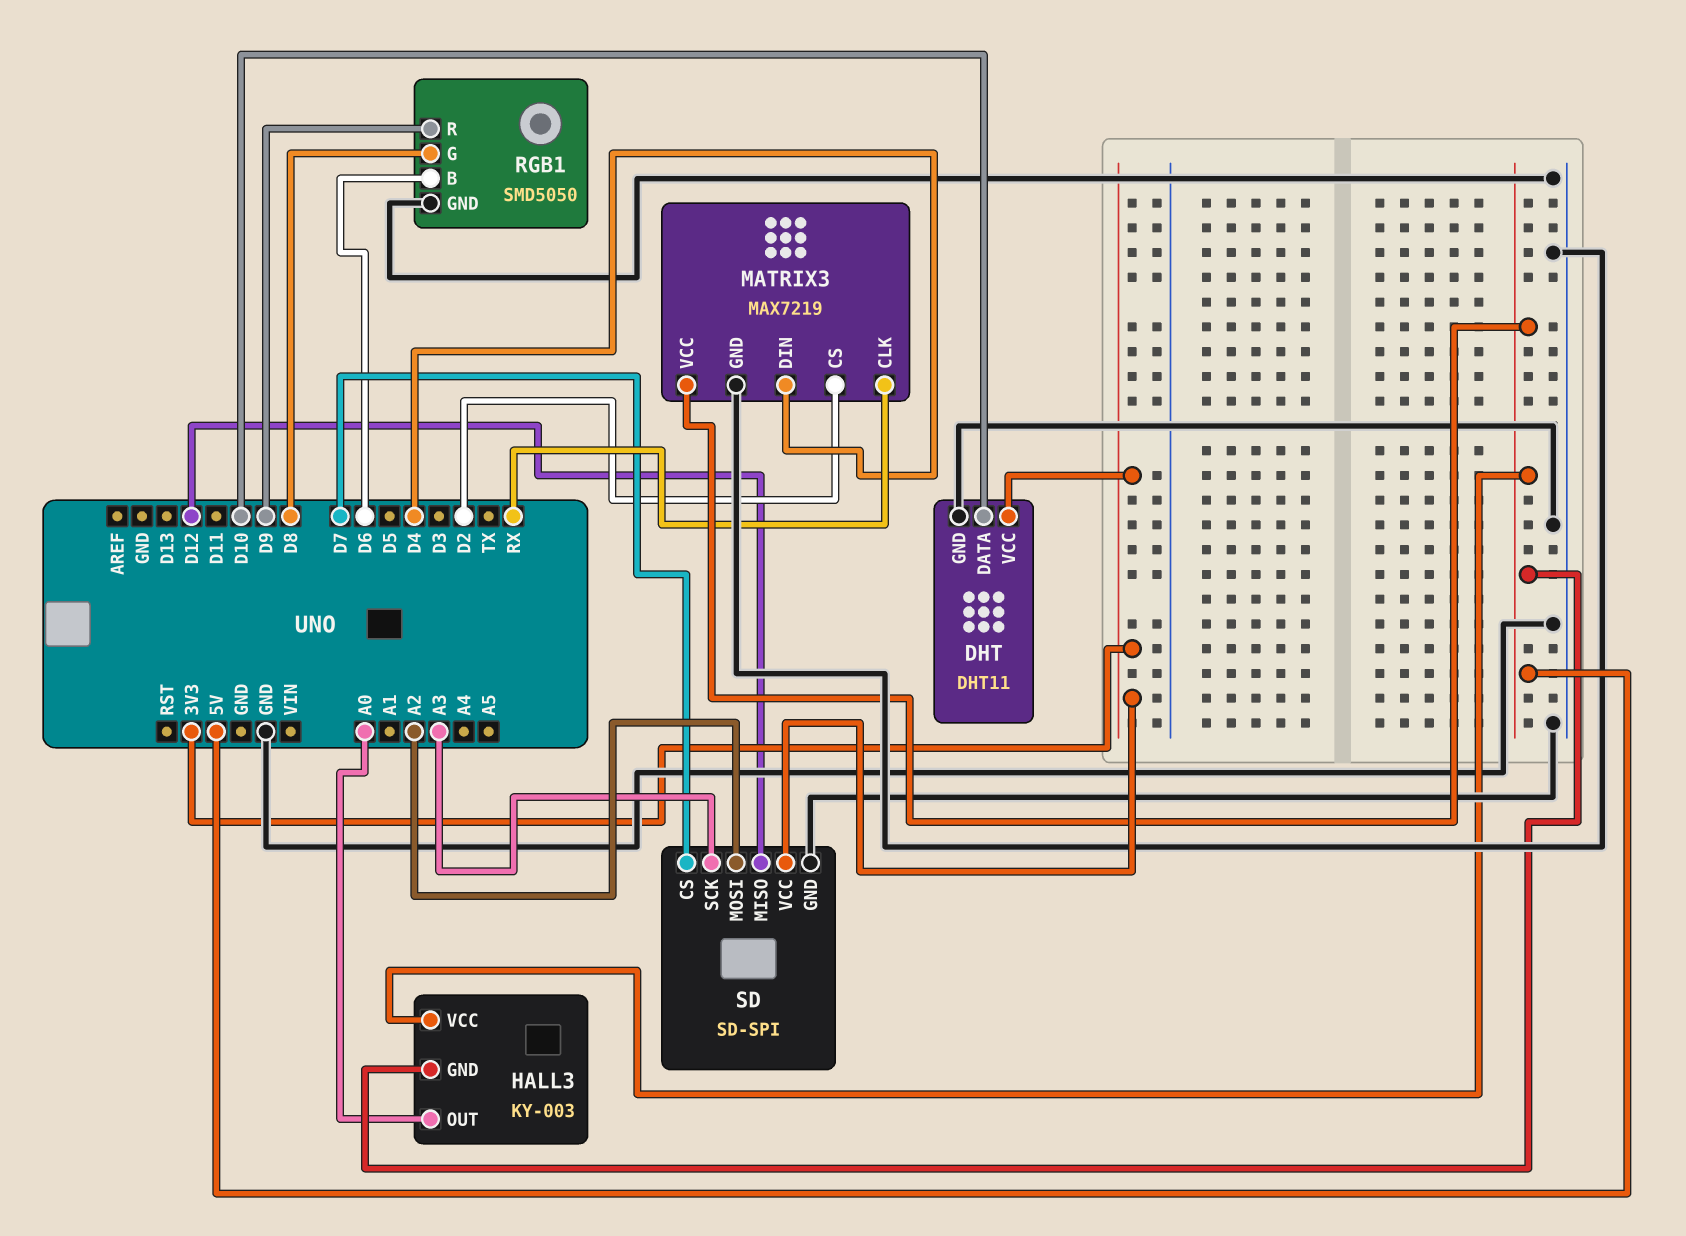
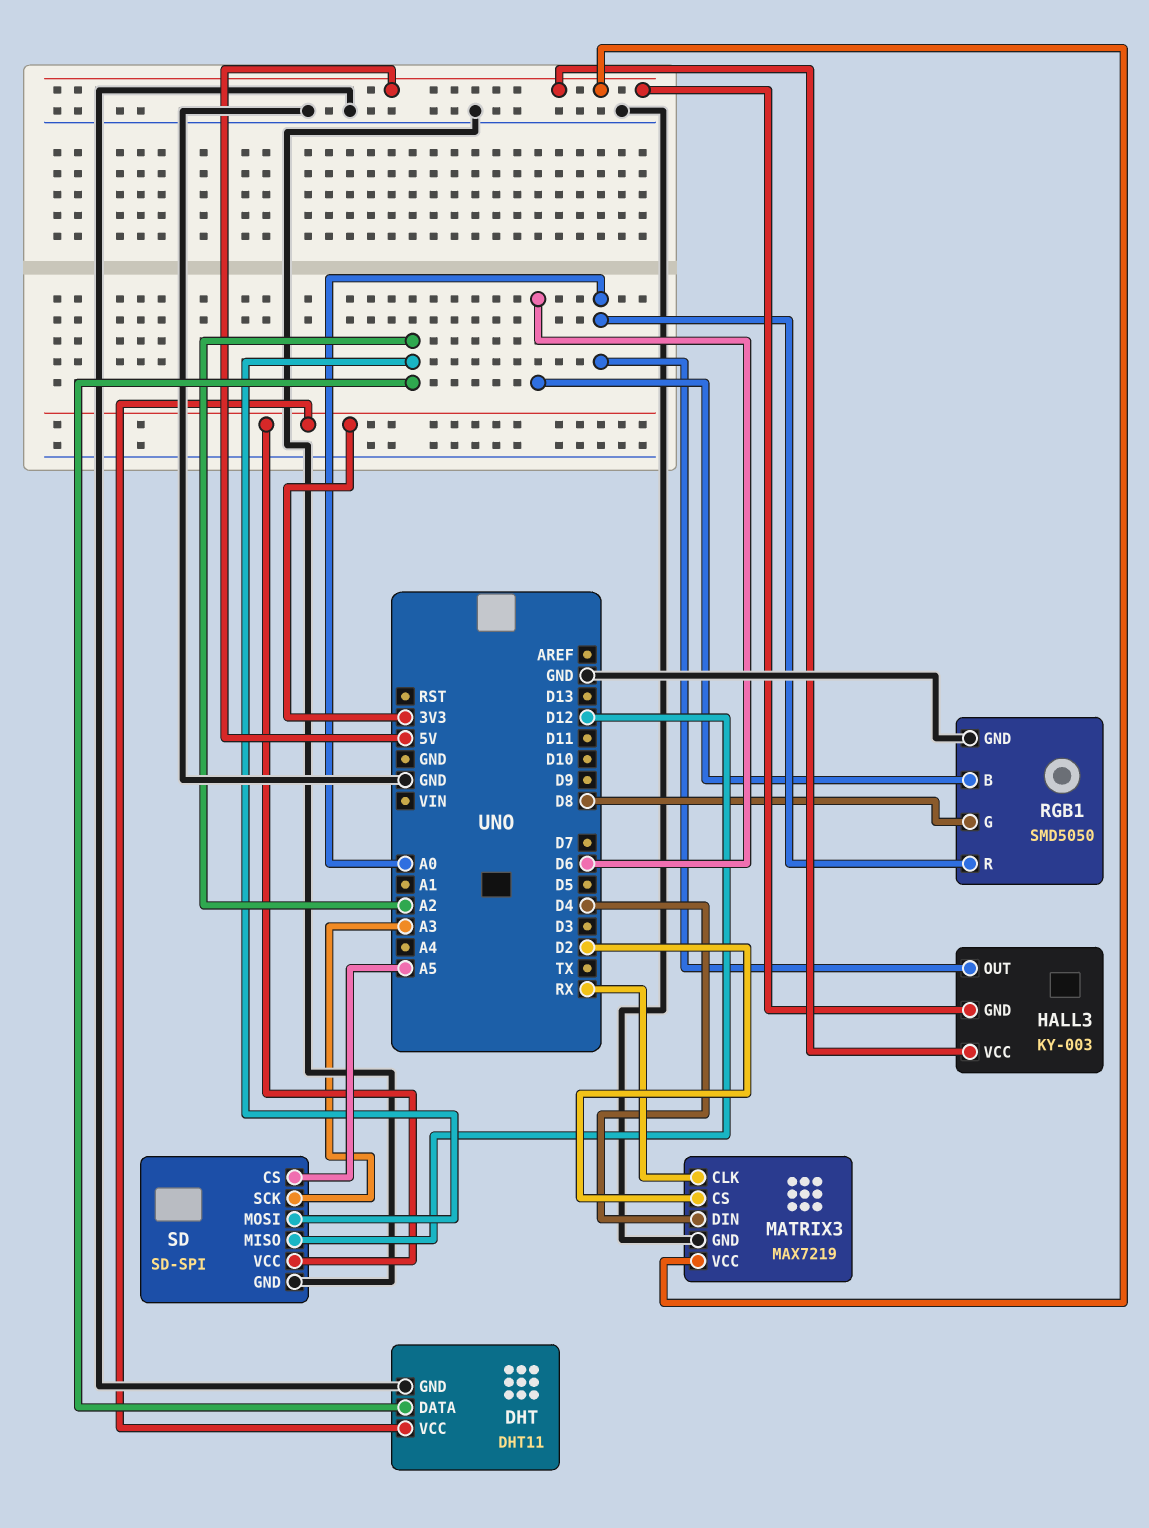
DHT pin DATA: D10 -> A2
RGB1 pin R: D9 -> A0
SD pin CS: D7 -> A5

